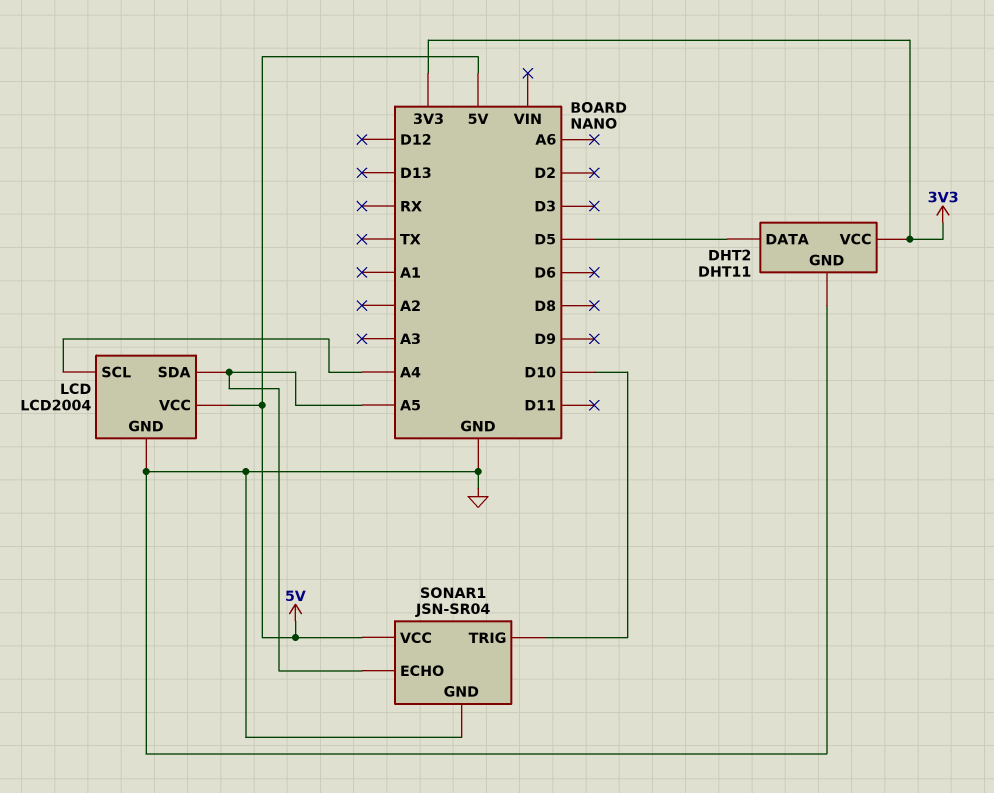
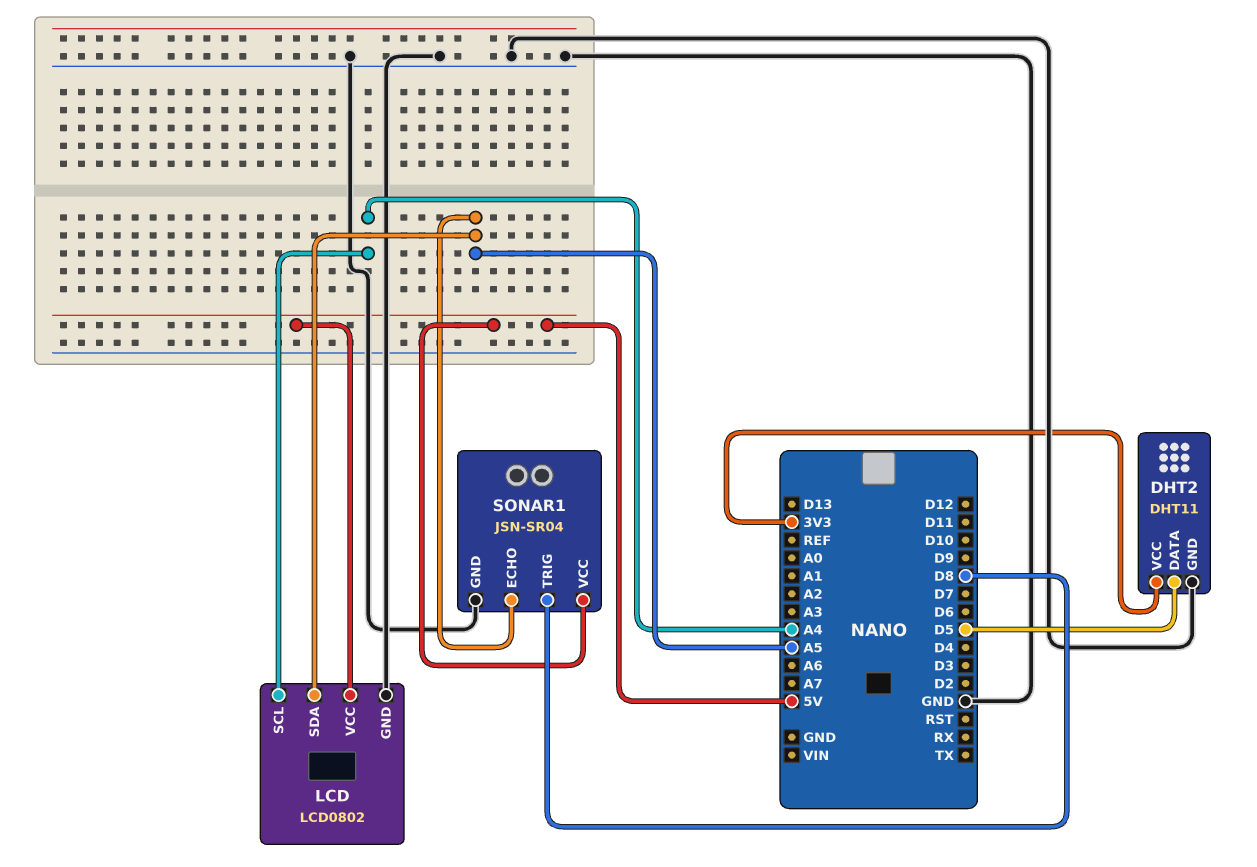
LCD: LCD2004 -> LCD0802
SONAR1 pin TRIG: D10 -> D8

